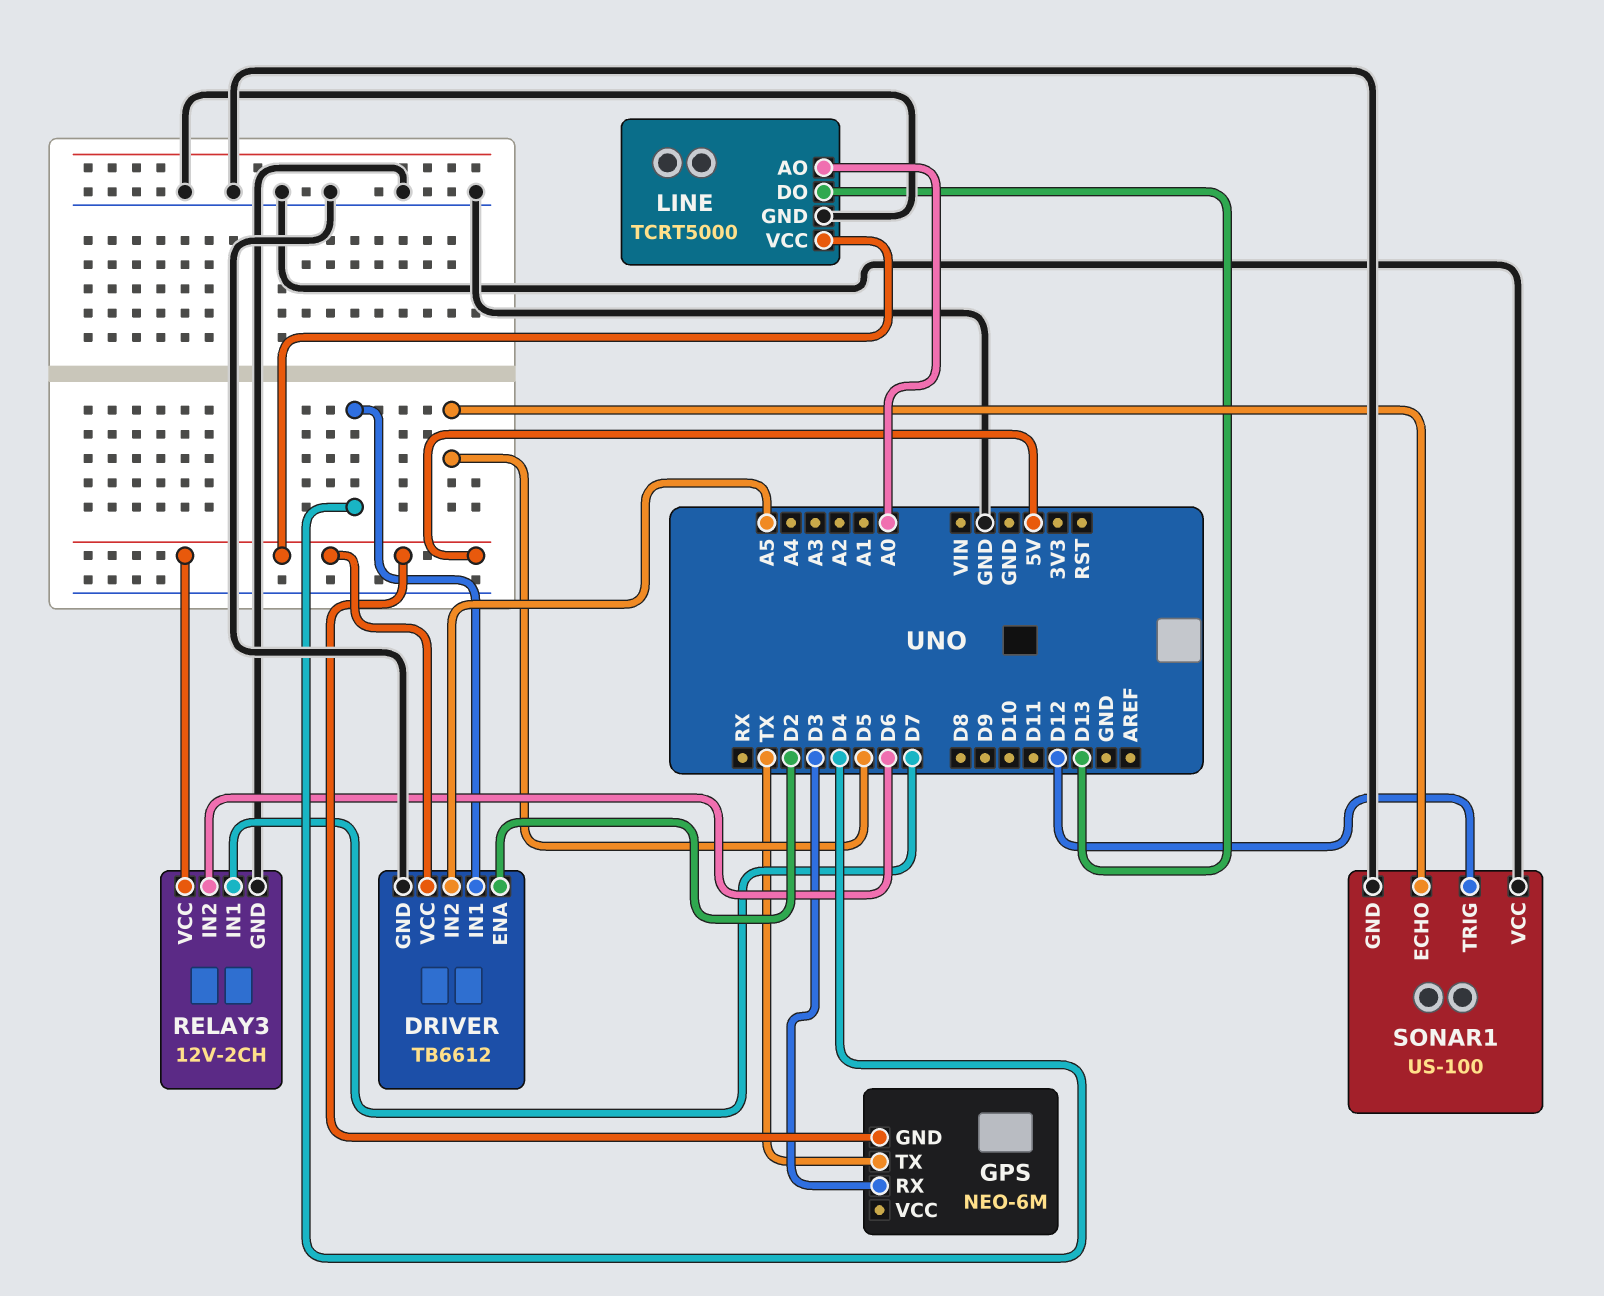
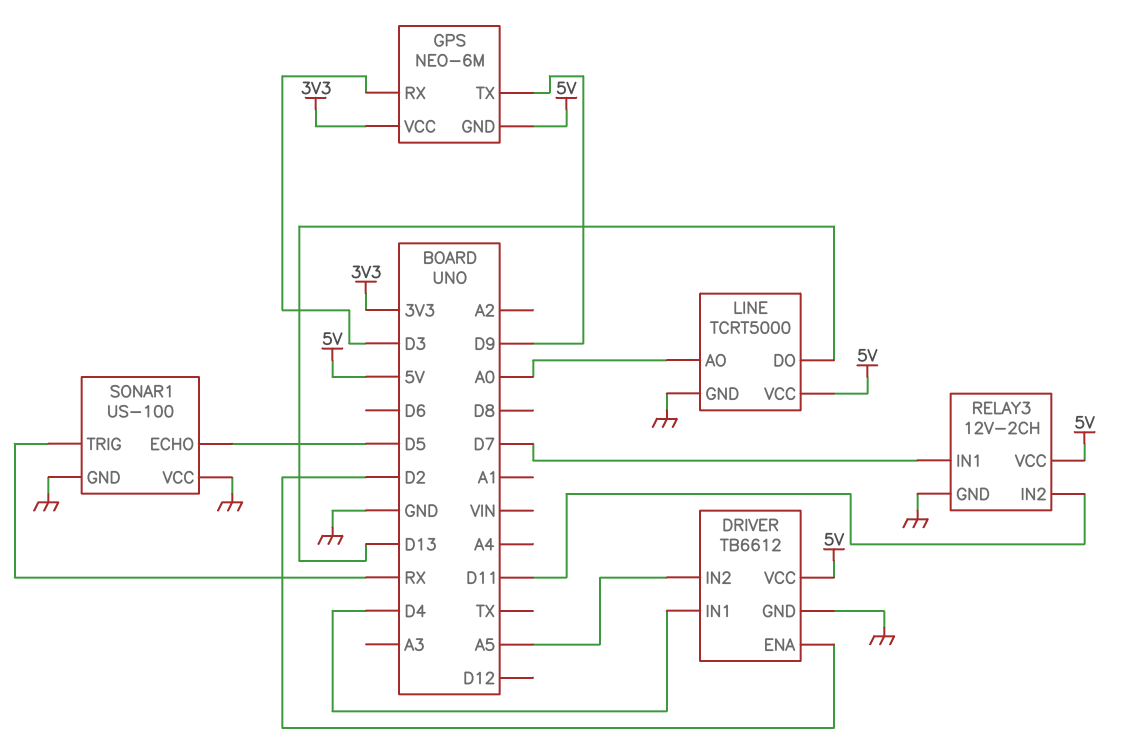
GPS pin TX: TX -> D9
GPS pin VCC: none -> 3V3
RELAY3 pin IN2: D6 -> D11
SONAR1 pin TRIG: D12 -> RX

